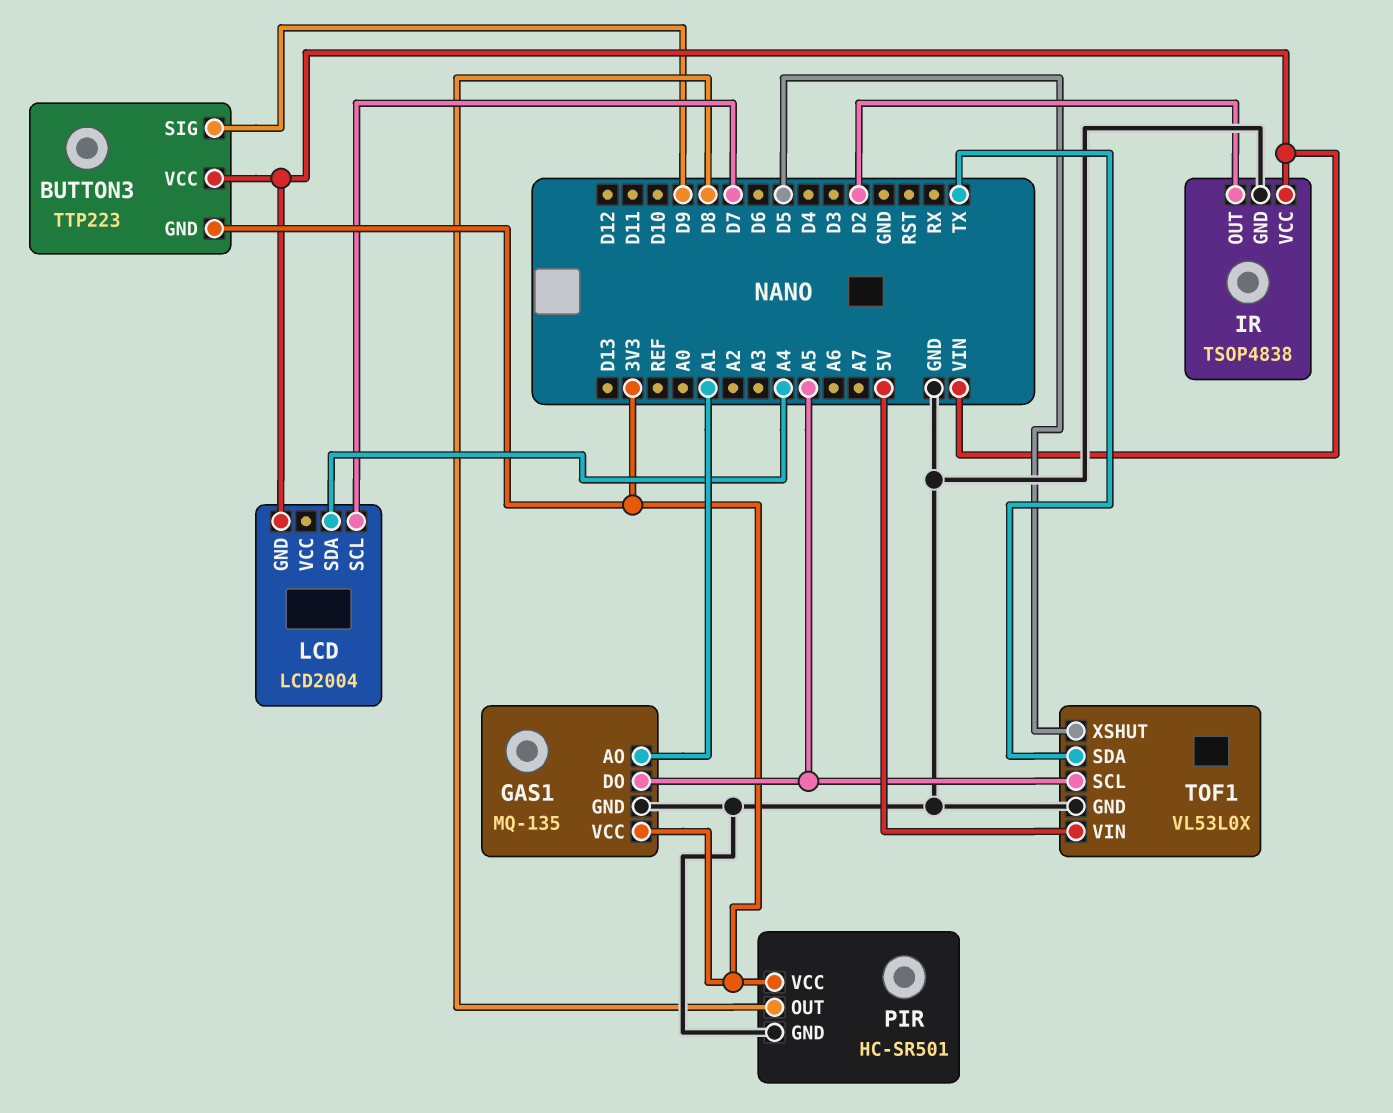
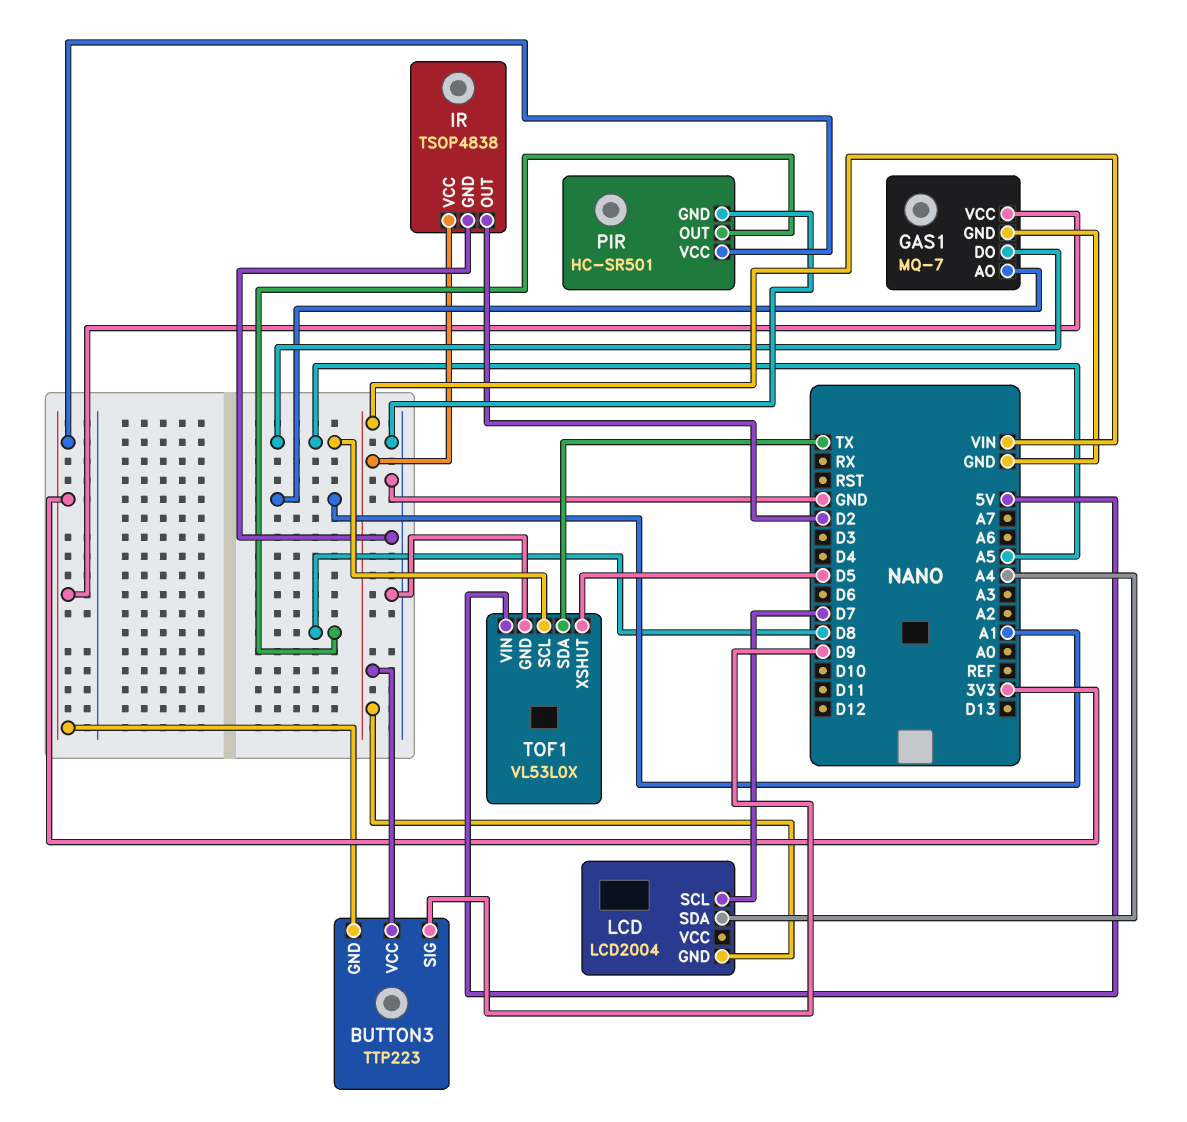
GAS1: MQ-135 -> MQ-7

